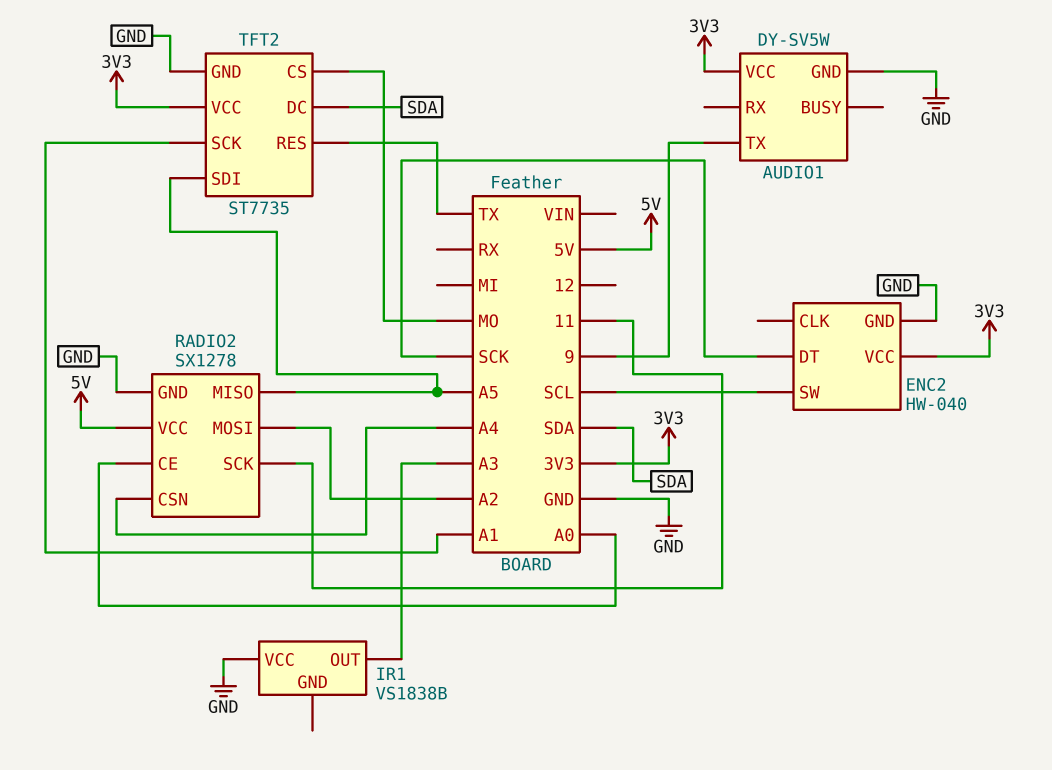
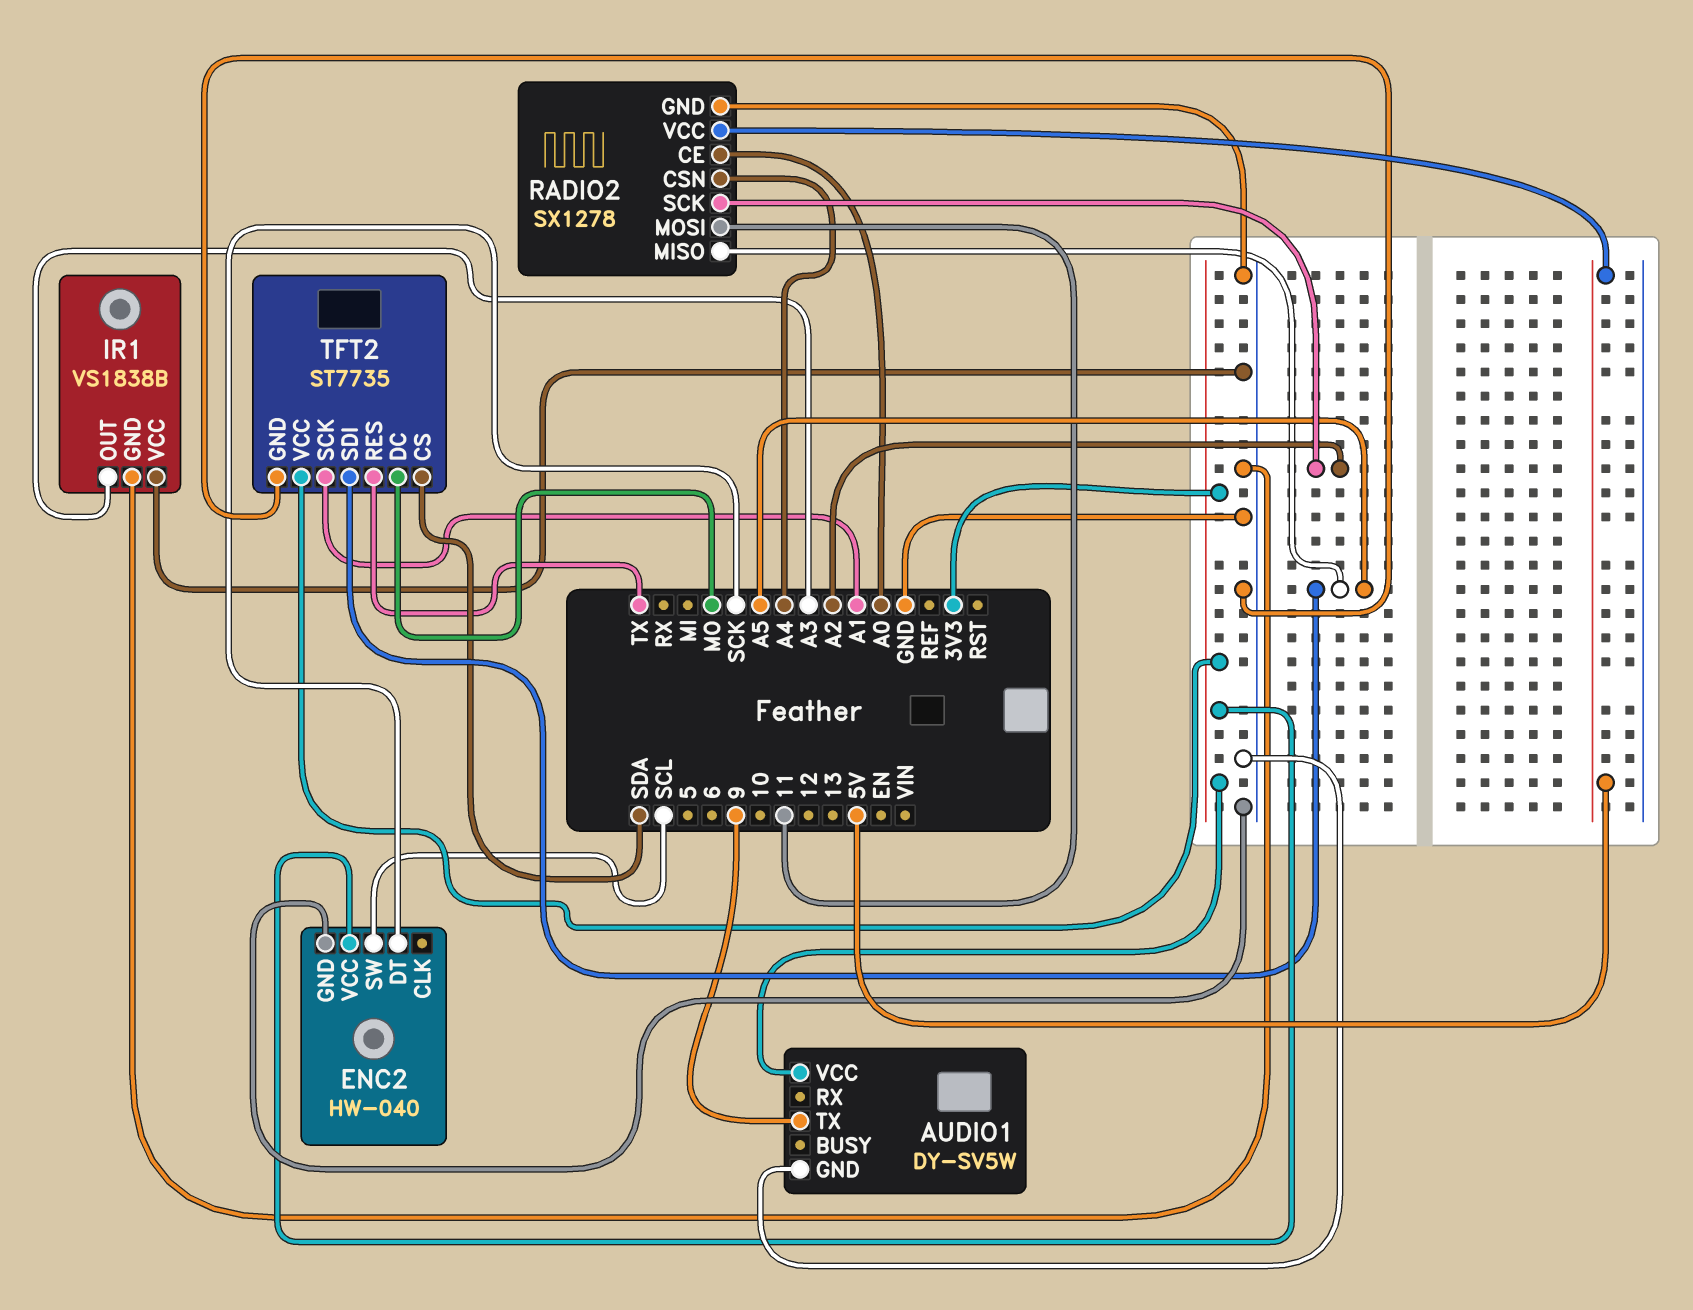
IR1 pin GND: none -> GND
RADIO2 pin MOSI: A2 -> 11
RADIO2 pin SCK: 11 -> A2
TFT2 pin CS: MO -> SDA
TFT2 pin DC: SDA -> MO

